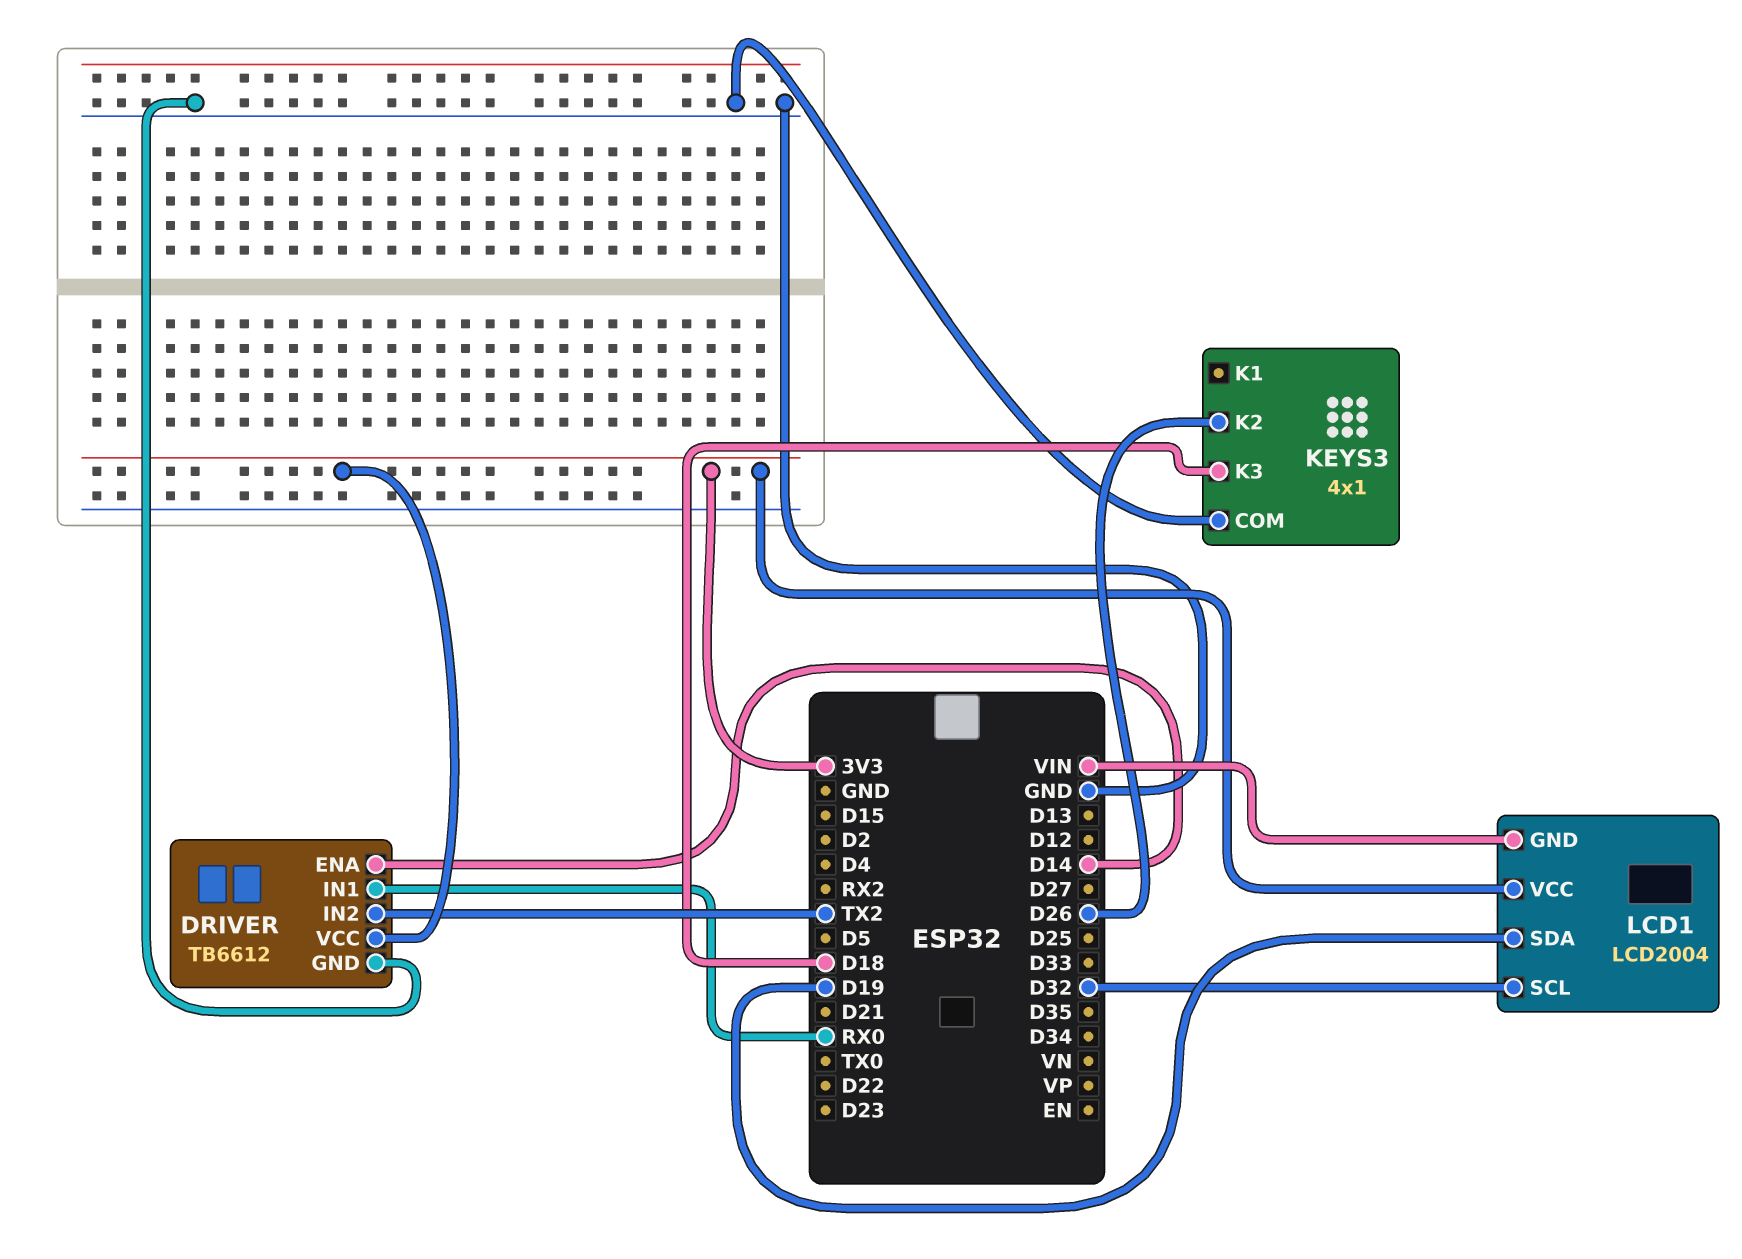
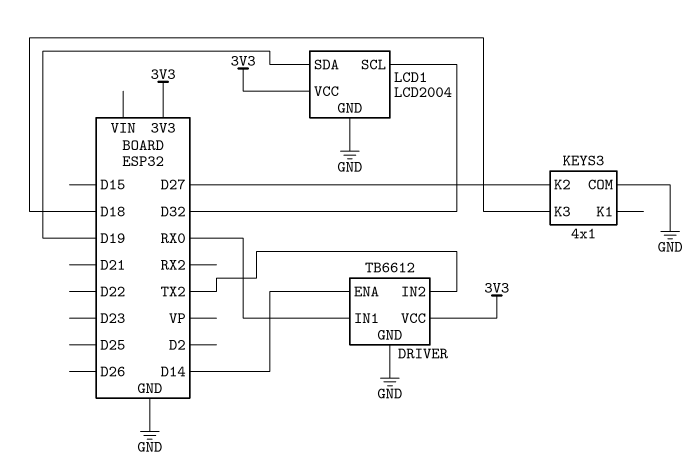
KEYS3 pin K2: D26 -> D27
LCD1 pin GND: VIN -> GND

